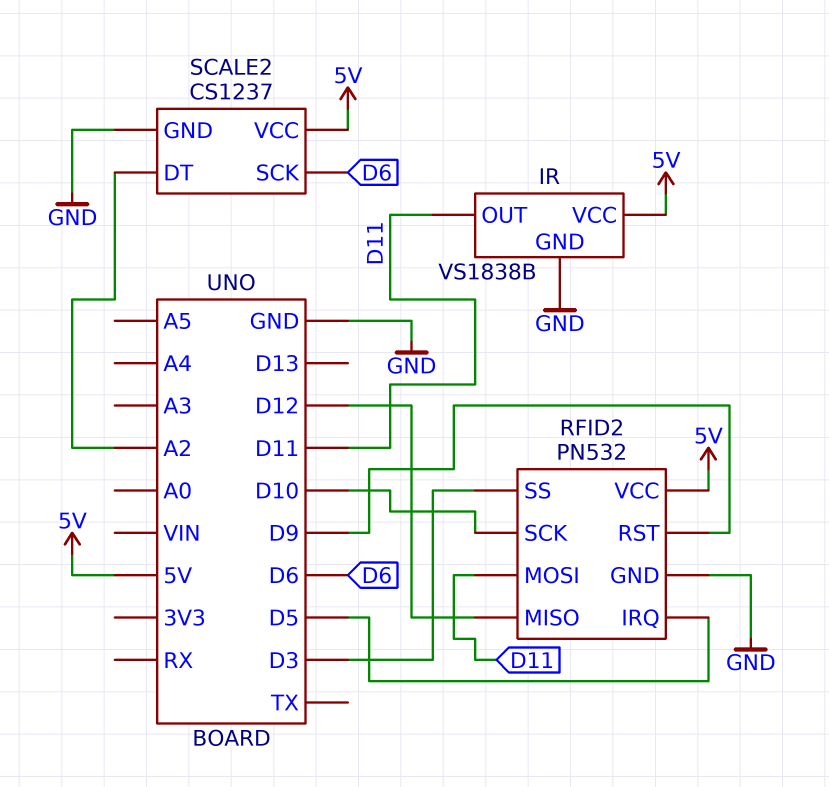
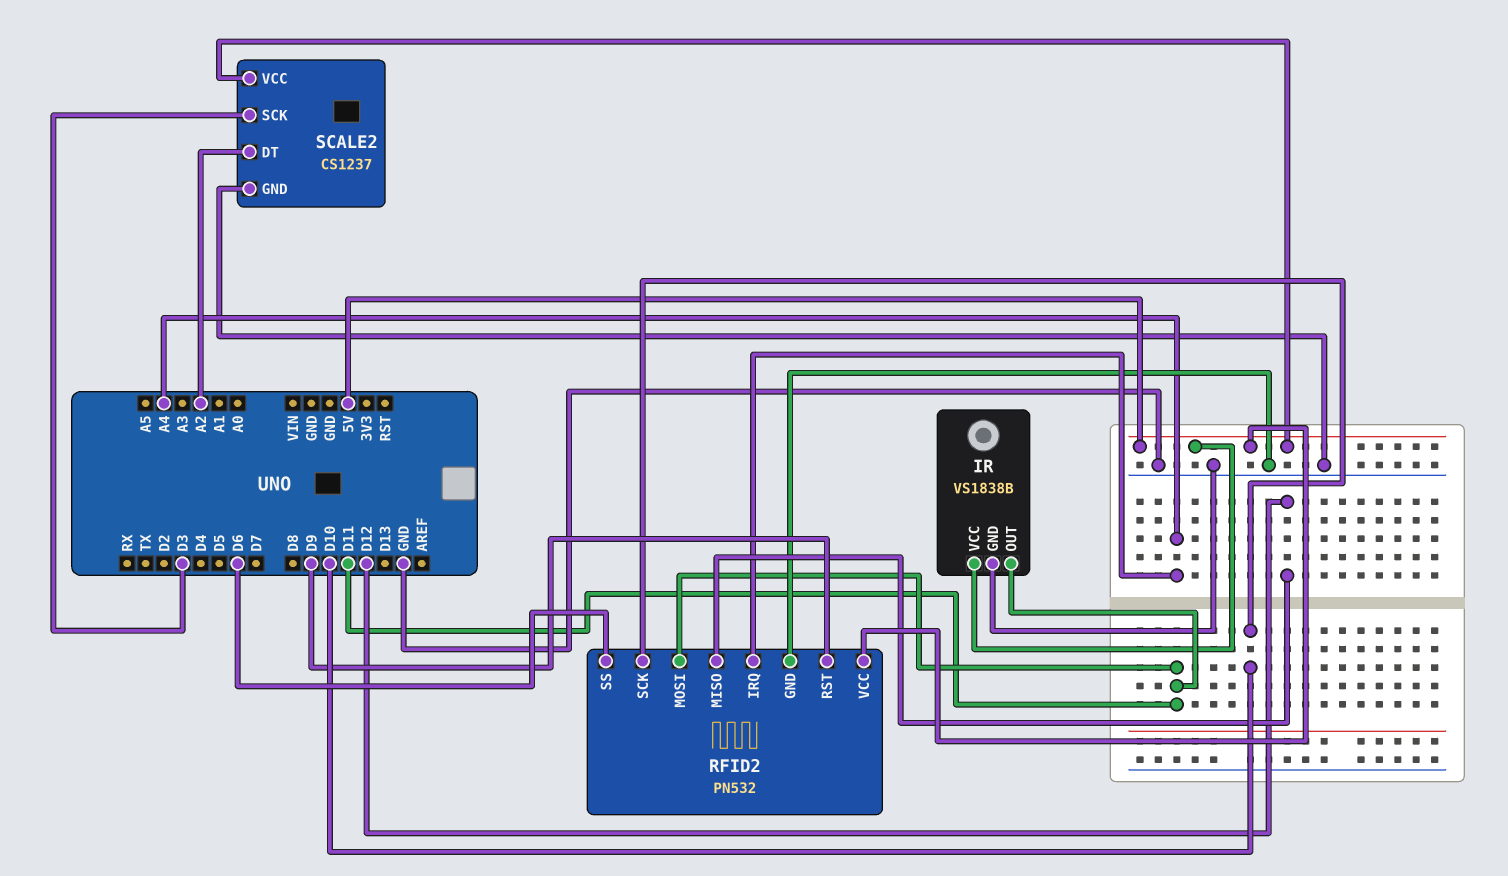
RFID2 pin IRQ: D5 -> A4
RFID2 pin SS: D3 -> D6
SCALE2 pin SCK: D6 -> D3

